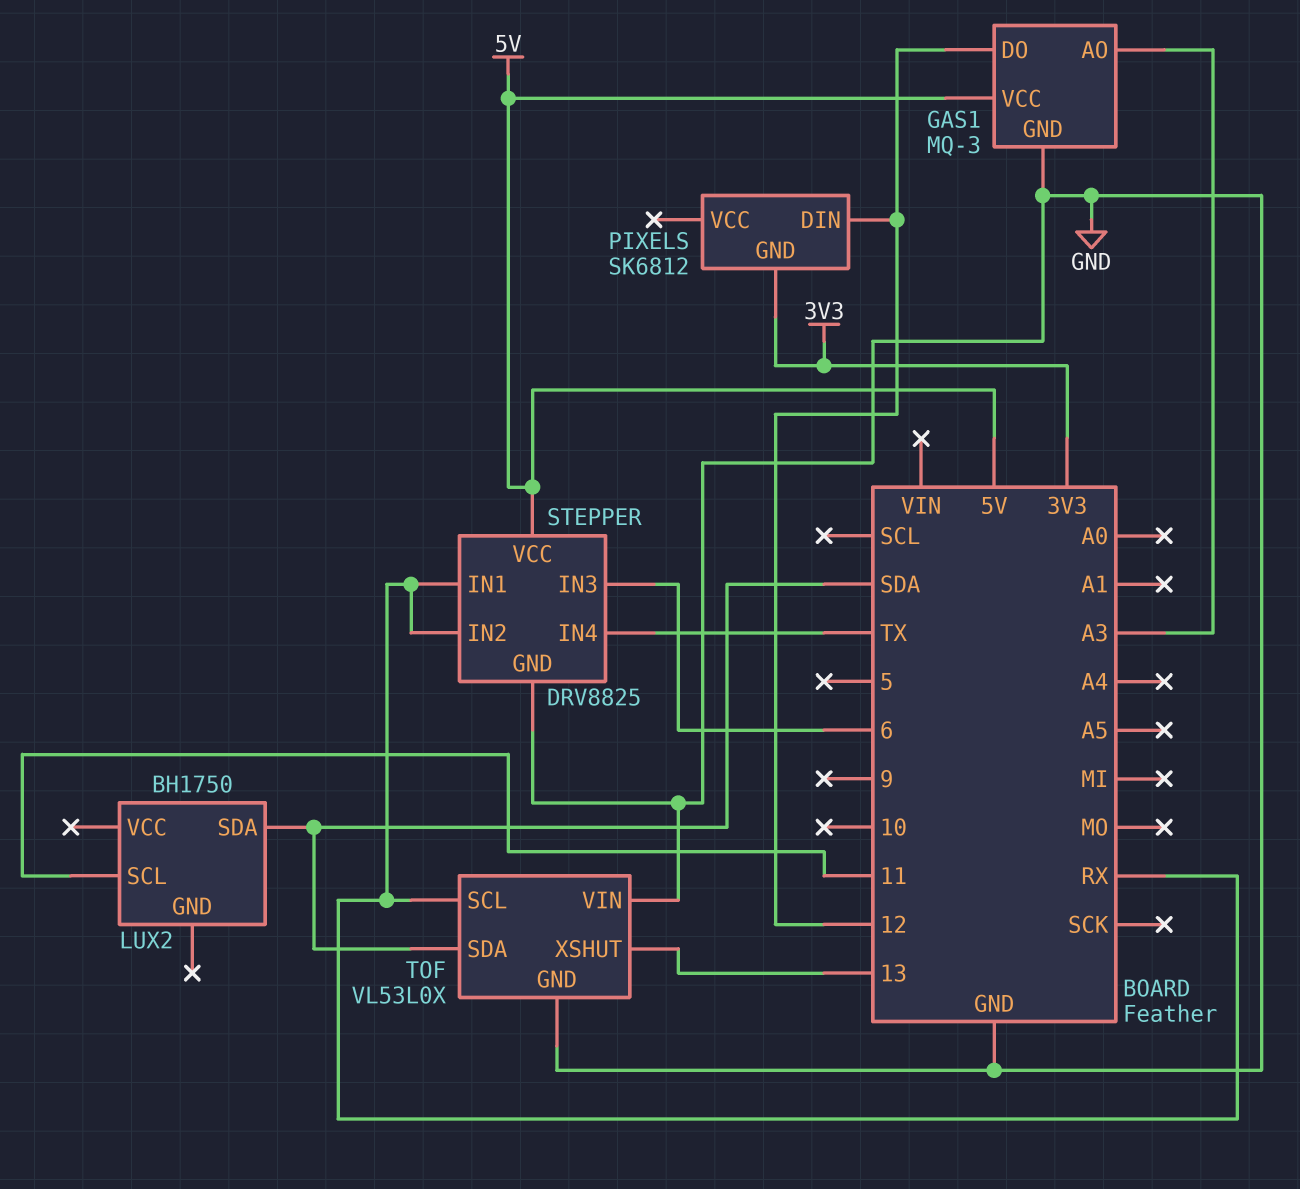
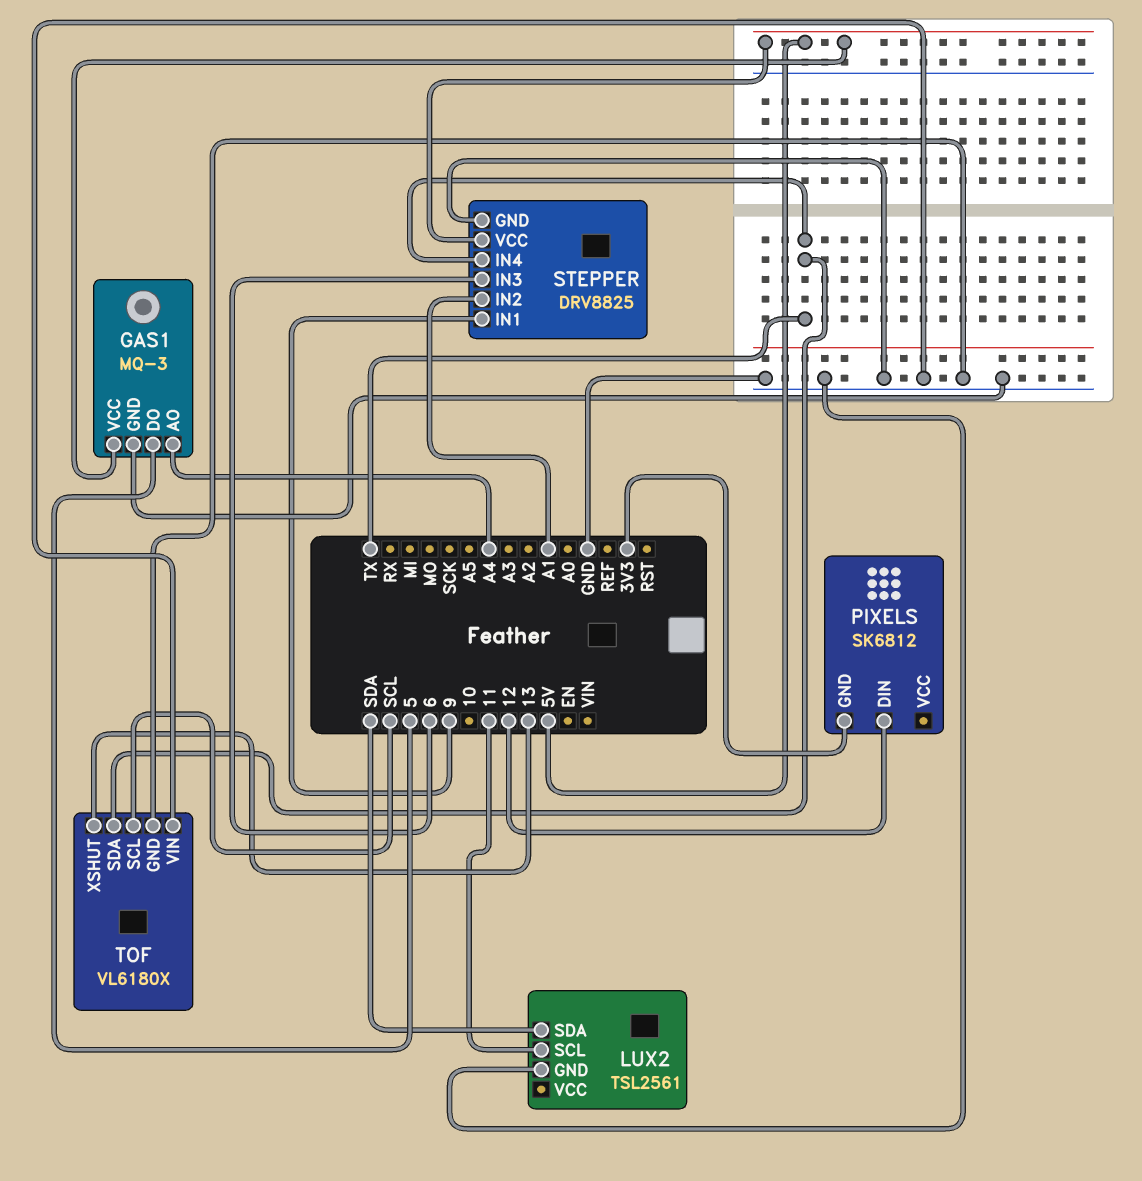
GAS1 pin AO: A3 -> A4
GAS1 pin DO: 12 -> 5
LUX2: BH1750 -> TSL2561
LUX2 pin GND: none -> GND
STEPPER pin IN1: RX -> 9
STEPPER pin IN2: RX -> A1
TOF: VL53L0X -> VL6180X
TOF pin SCL: RX -> SCL
TOF pin SDA: SDA -> TX

